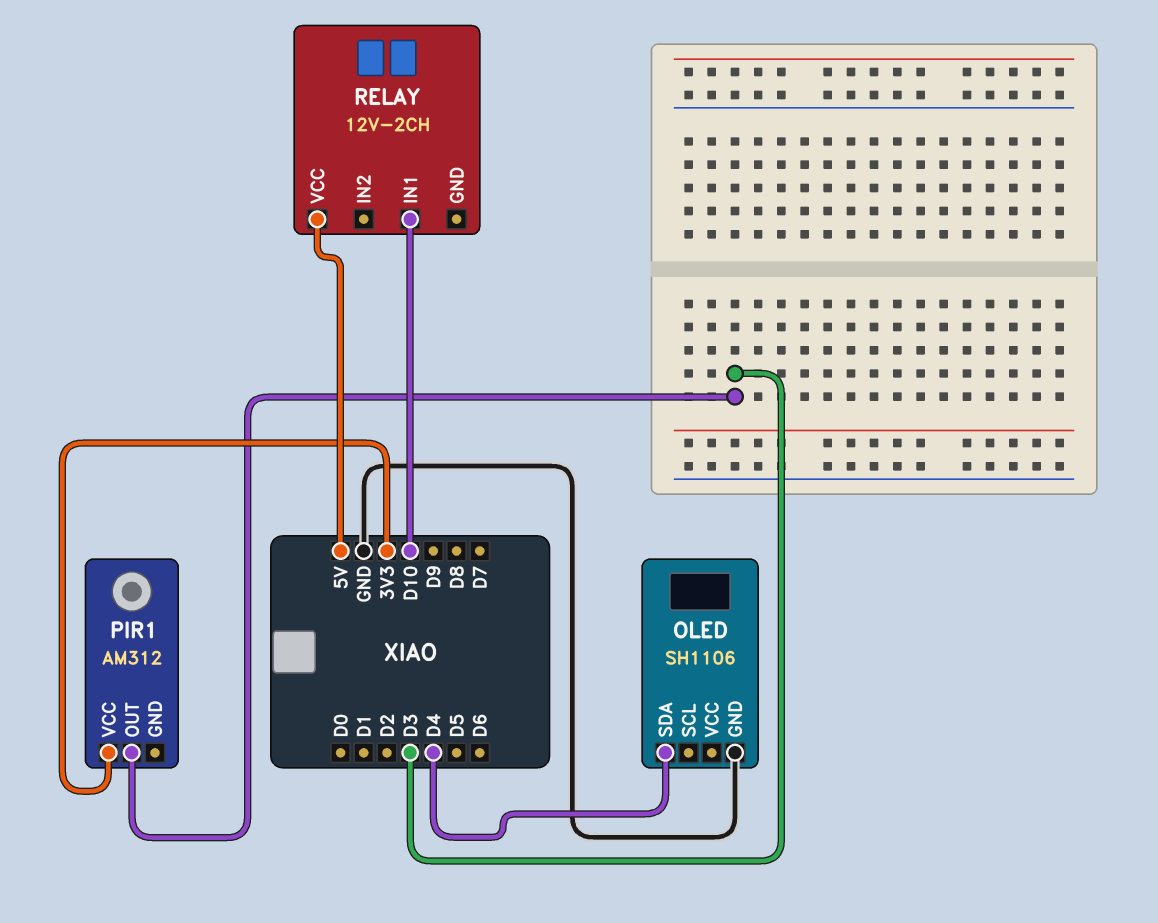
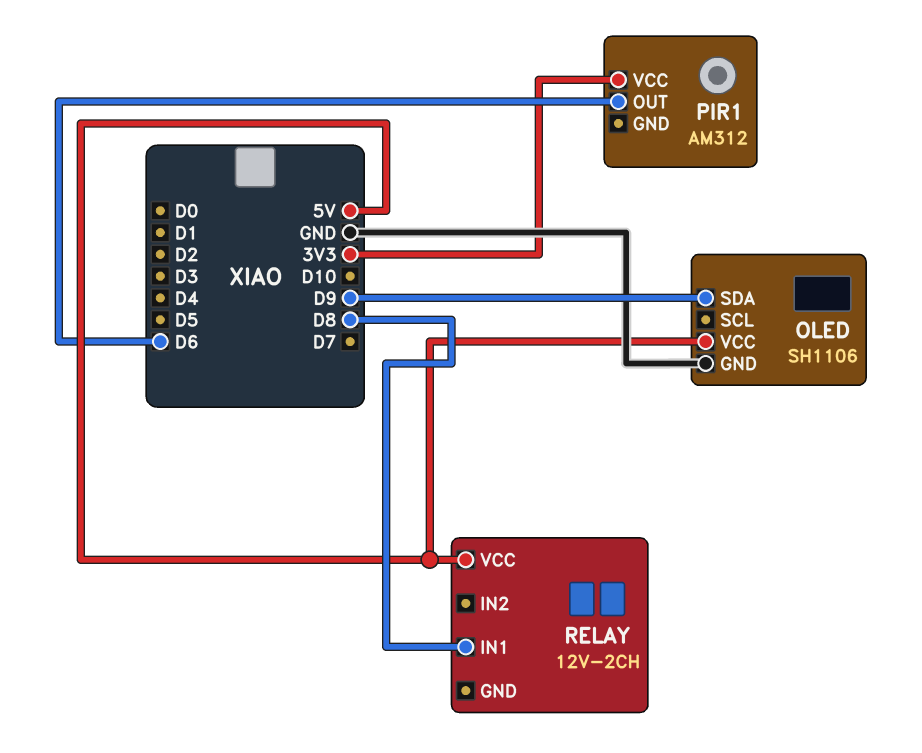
OLED pin SDA: D4 -> D9
OLED pin VCC: none -> 5V
PIR1 pin OUT: D3 -> D6
RELAY pin IN1: D10 -> D8

